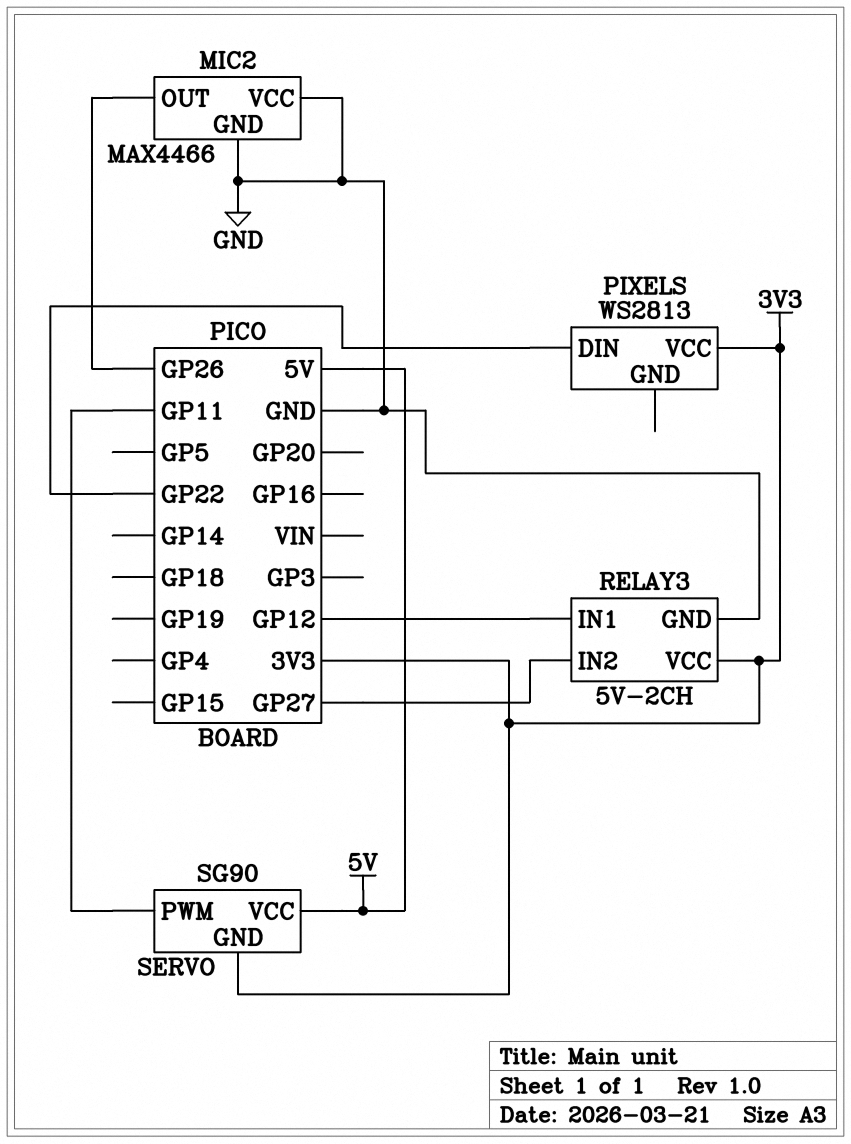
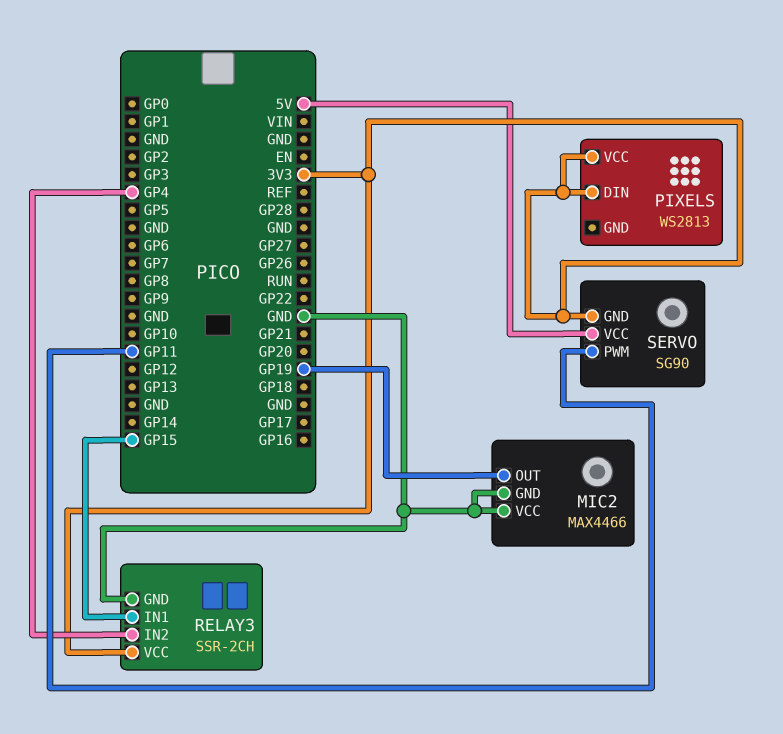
MIC2 pin OUT: GP26 -> GP19
PIXELS pin DIN: GP22 -> 3V3
RELAY3: 5V-2CH -> SSR-2CH
RELAY3 pin IN1: GP12 -> GP15
RELAY3 pin IN2: GP27 -> GP4

